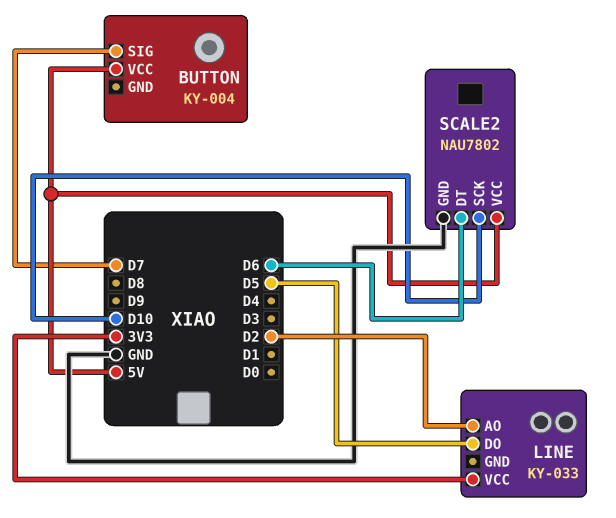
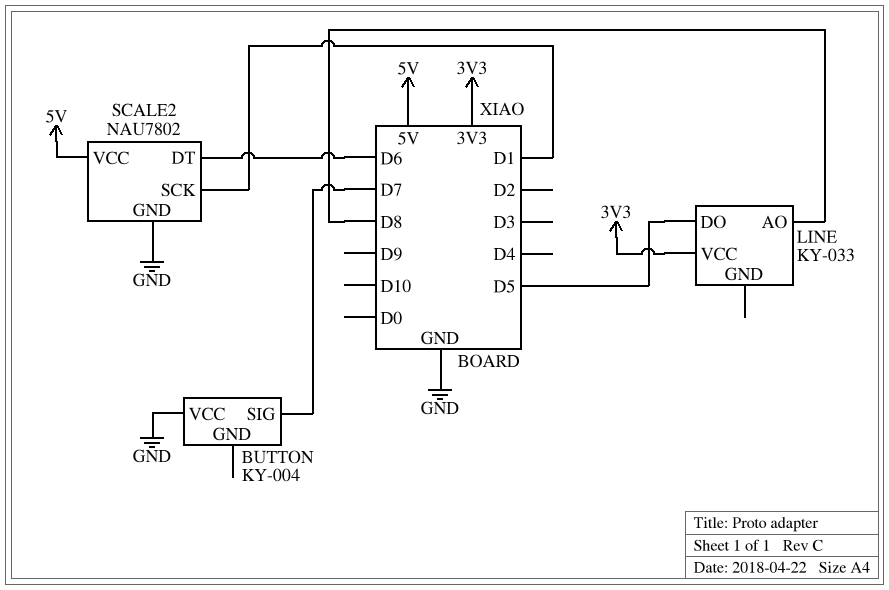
BUTTON pin VCC: 5V -> GND
LINE pin AO: D2 -> D8
SCALE2 pin SCK: D10 -> D1

